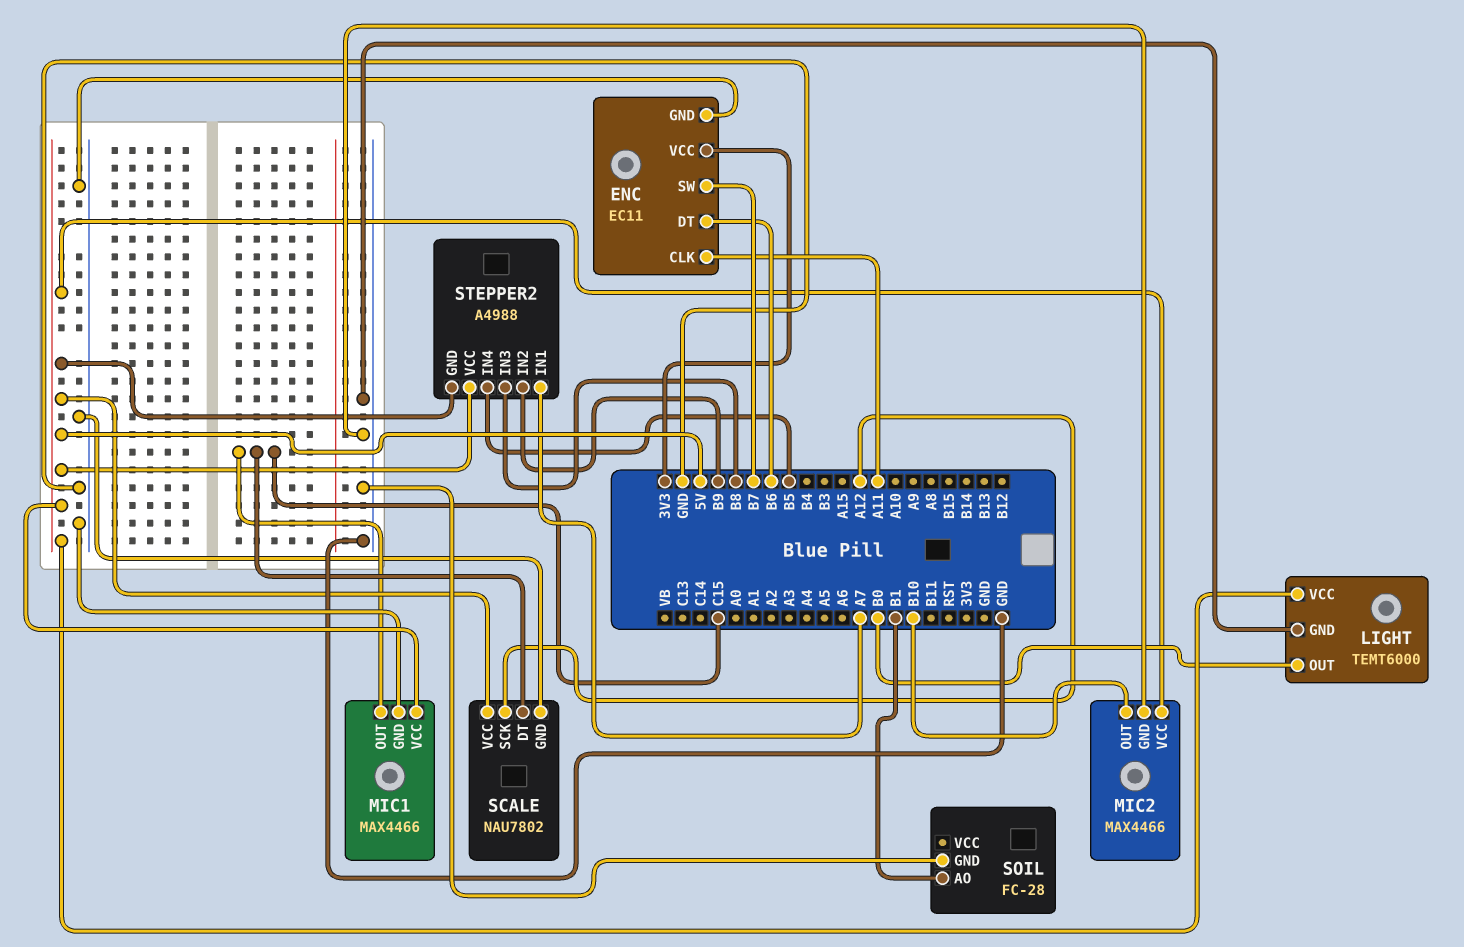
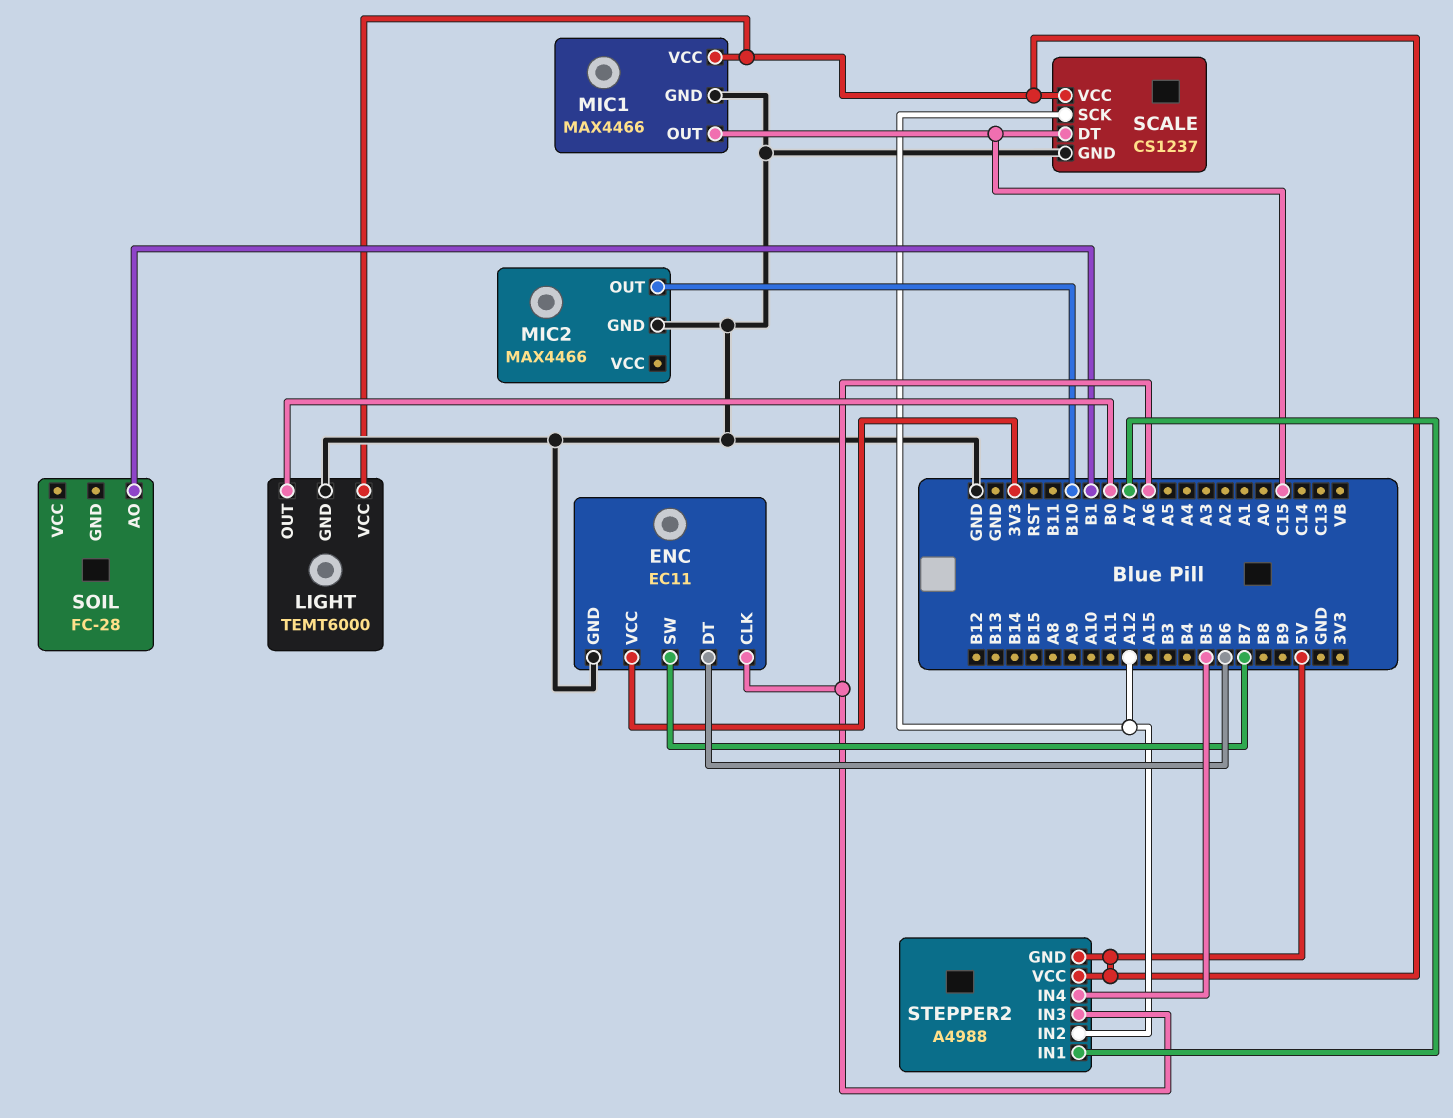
ENC pin CLK: A11 -> A6
MIC2 pin VCC: 5V -> none
SCALE: NAU7802 -> CS1237
SOIL pin GND: GND -> none
STEPPER2 pin IN2: B9 -> A12
STEPPER2 pin IN3: B8 -> A6

